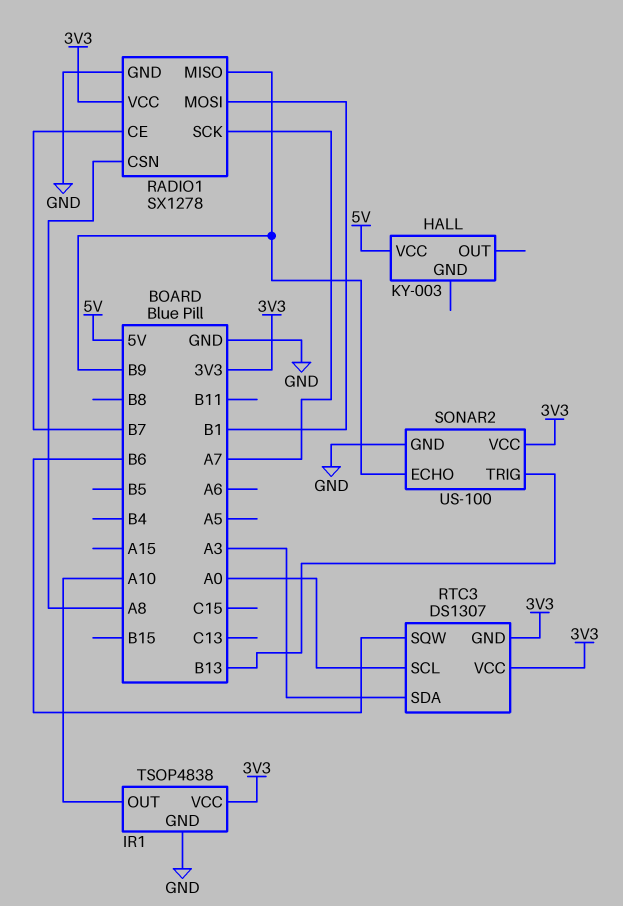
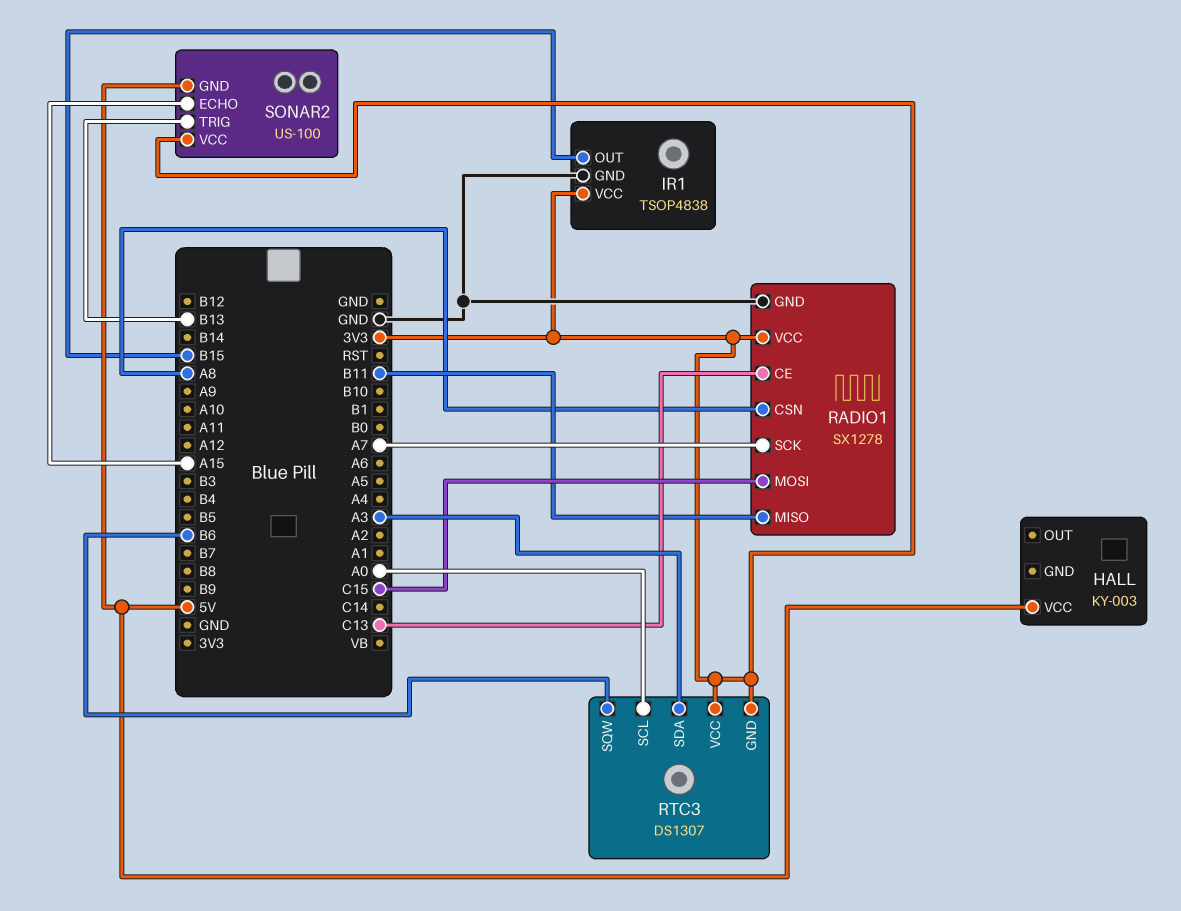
IR1 pin OUT: A10 -> B15
RADIO1 pin CE: B7 -> C13
RADIO1 pin MISO: B9 -> B11
RADIO1 pin MOSI: B1 -> C15
SONAR2 pin ECHO: B9 -> A15
SONAR2 pin GND: GND -> 5V

